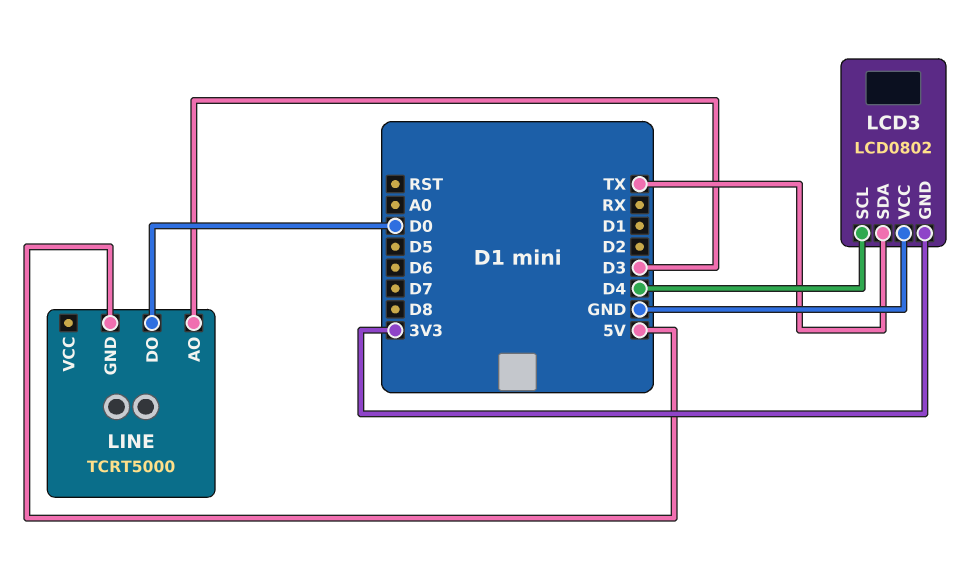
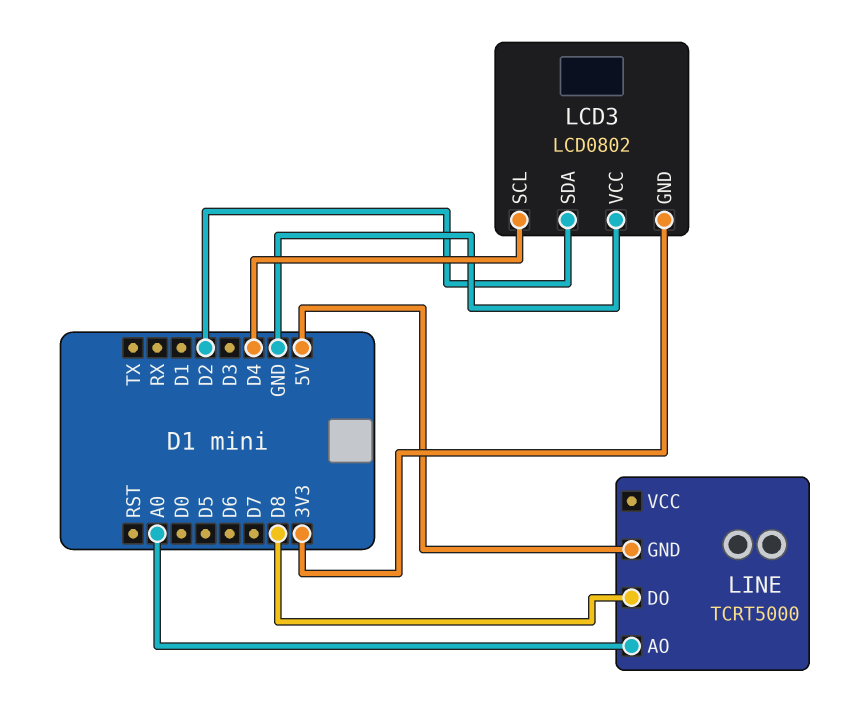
LCD3 pin SDA: TX -> D2
LINE pin AO: D3 -> A0
LINE pin DO: D0 -> D8

